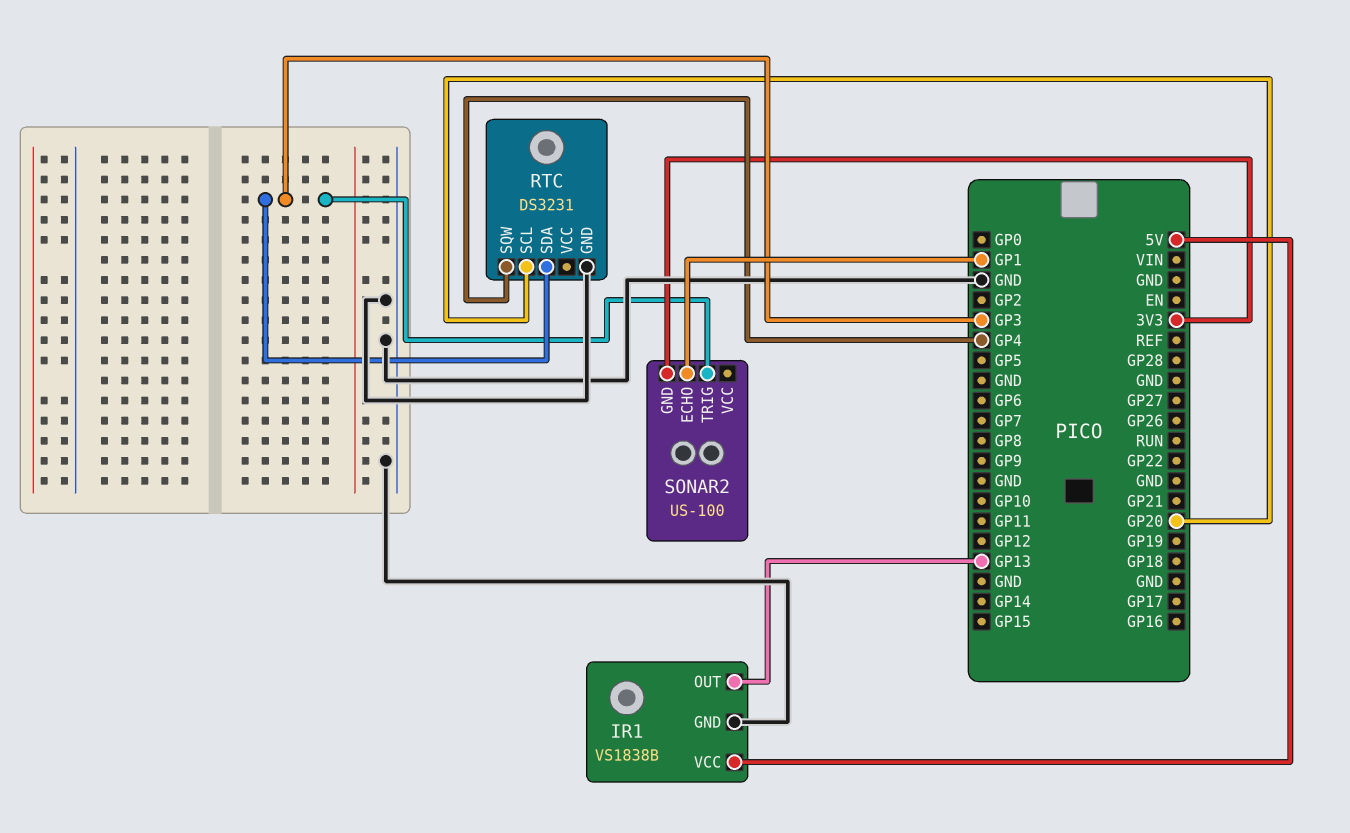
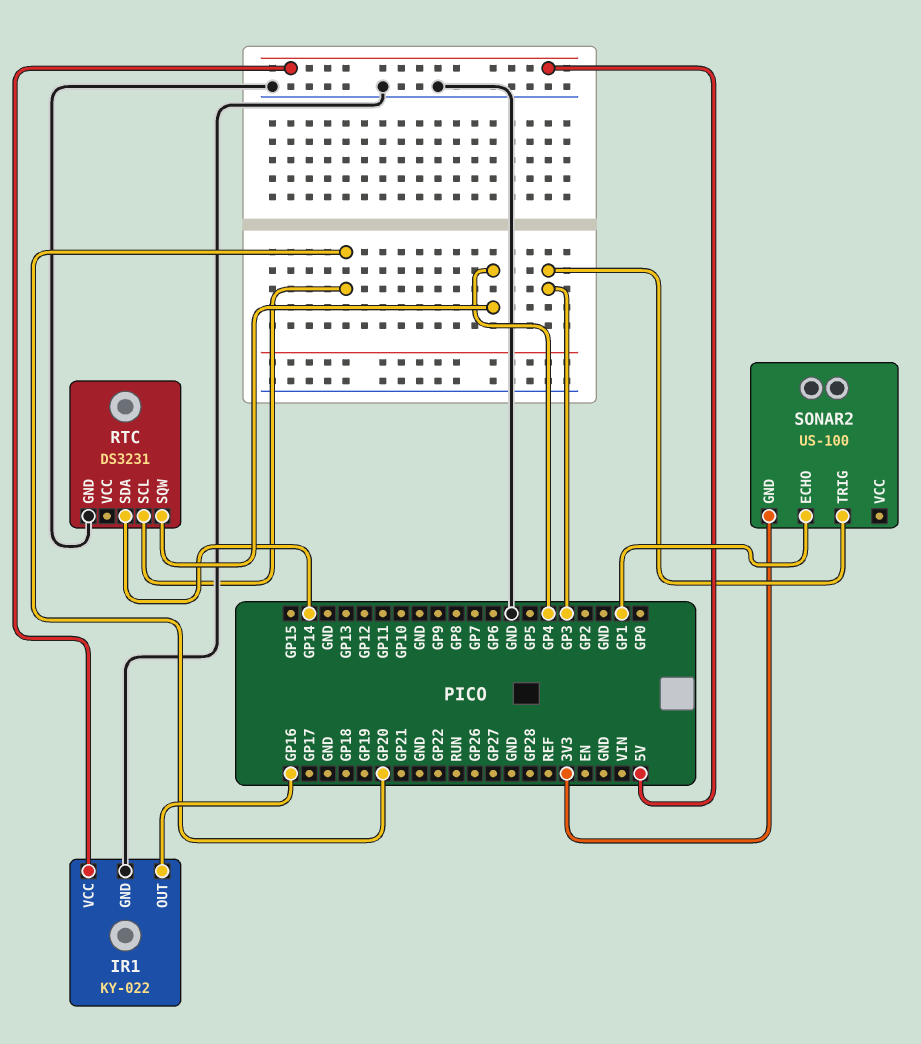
IR1: VS1838B -> KY-022
IR1 pin OUT: GP13 -> GP16
RTC pin SDA: GP3 -> GP14

